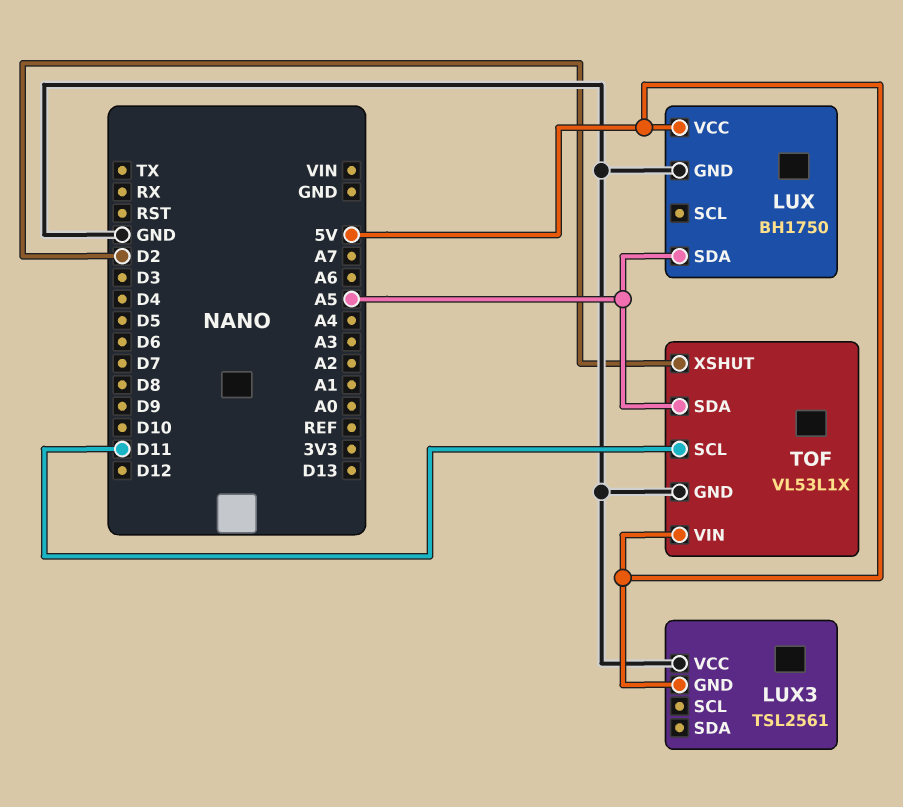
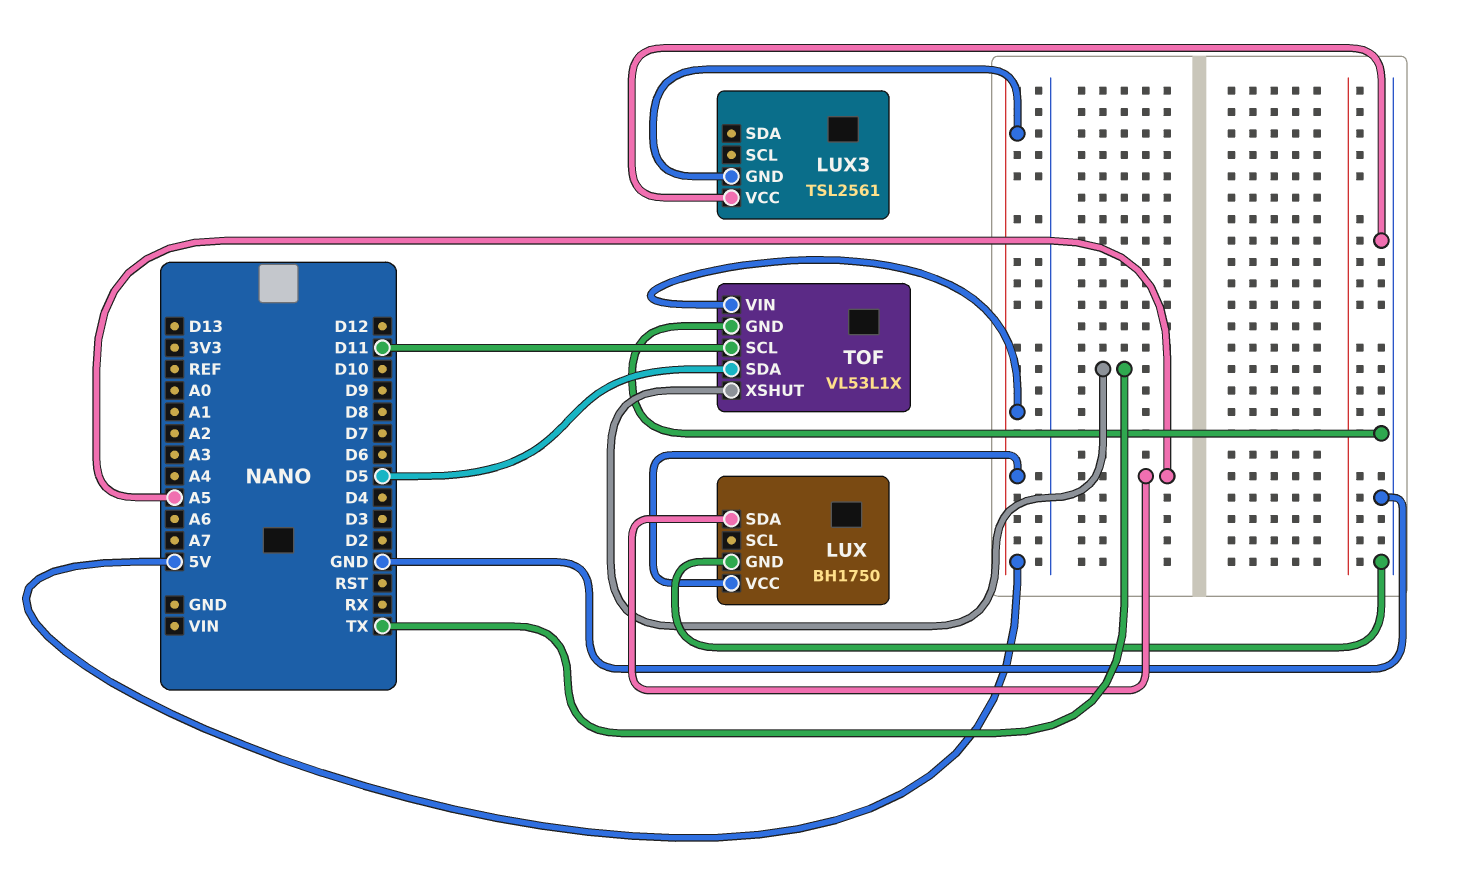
TOF pin SDA: A5 -> D5
TOF pin XSHUT: D2 -> TX

